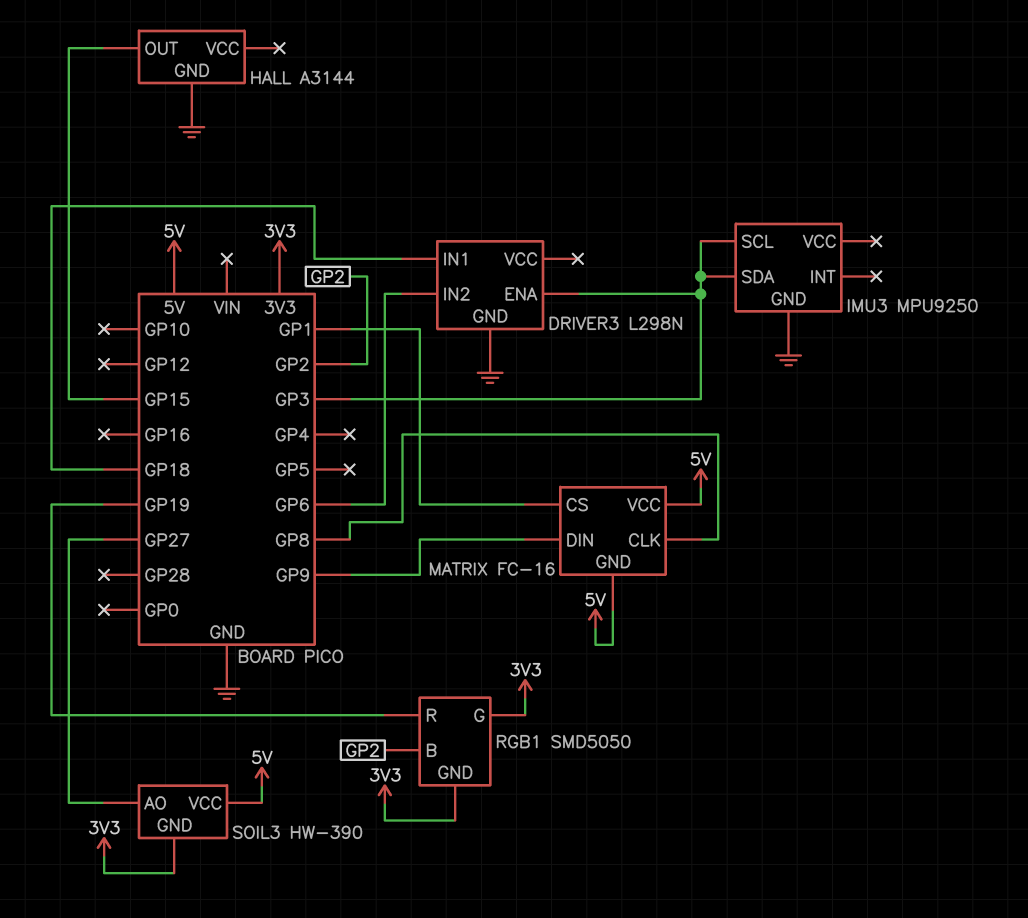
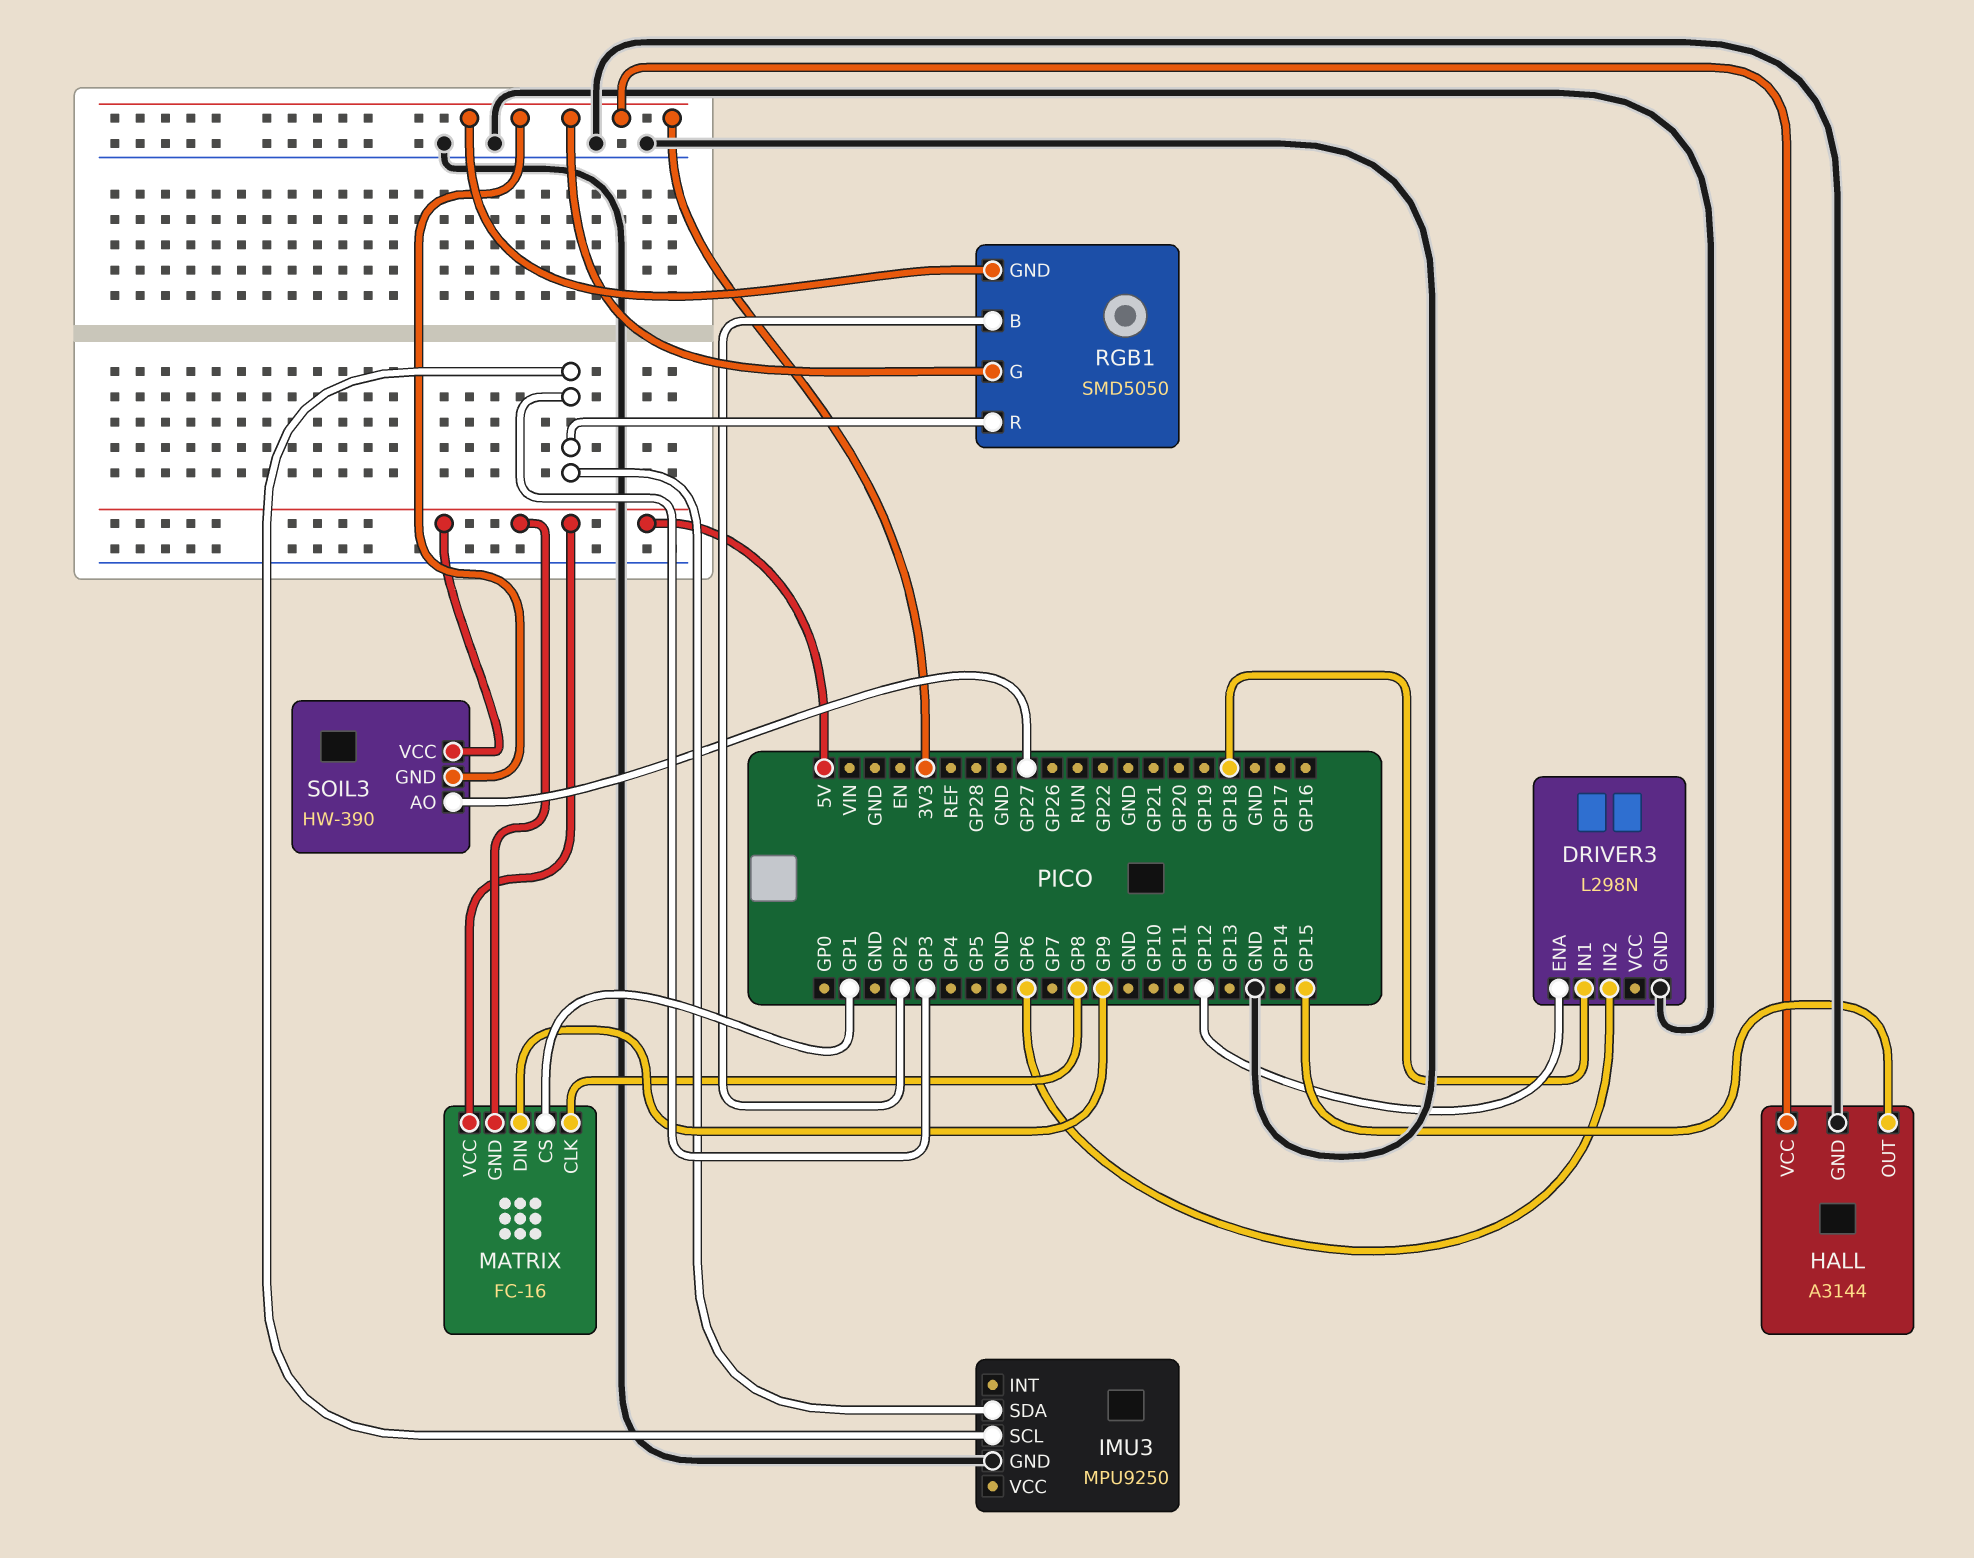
DRIVER3 pin ENA: GP3 -> GP12
HALL pin VCC: none -> 3V3
RGB1 pin R: GP19 -> GP3

